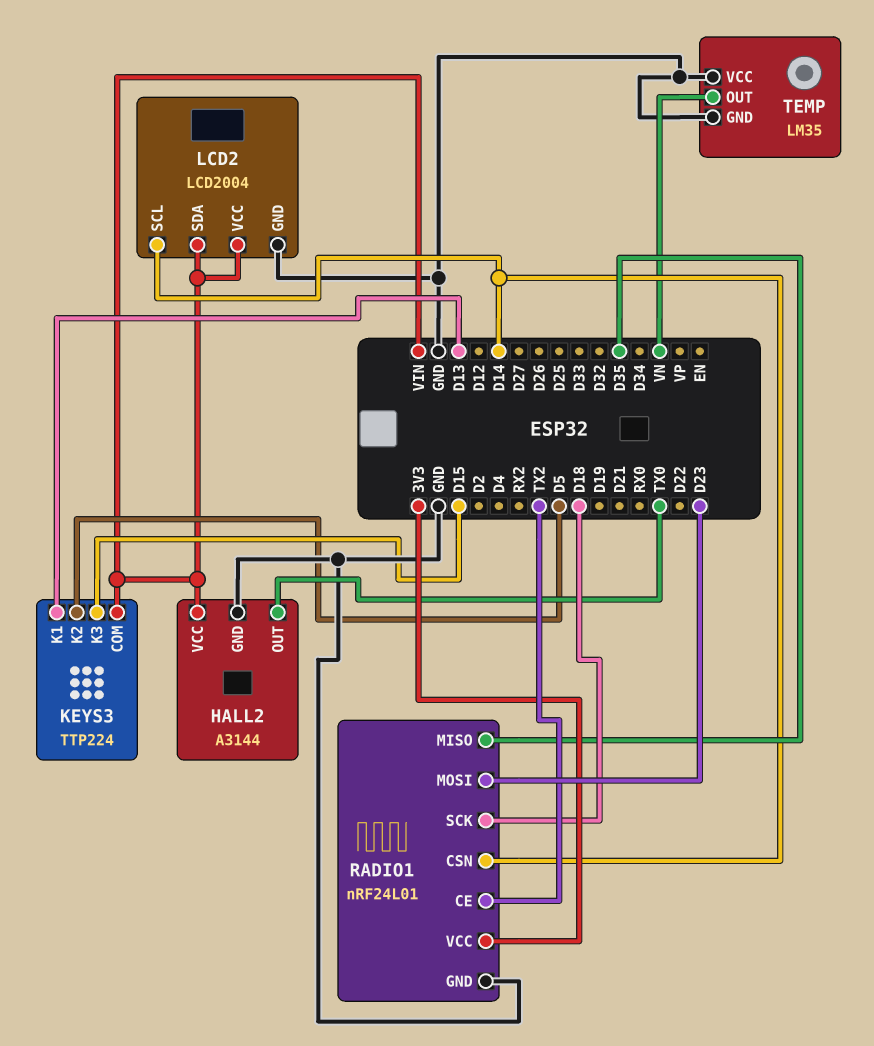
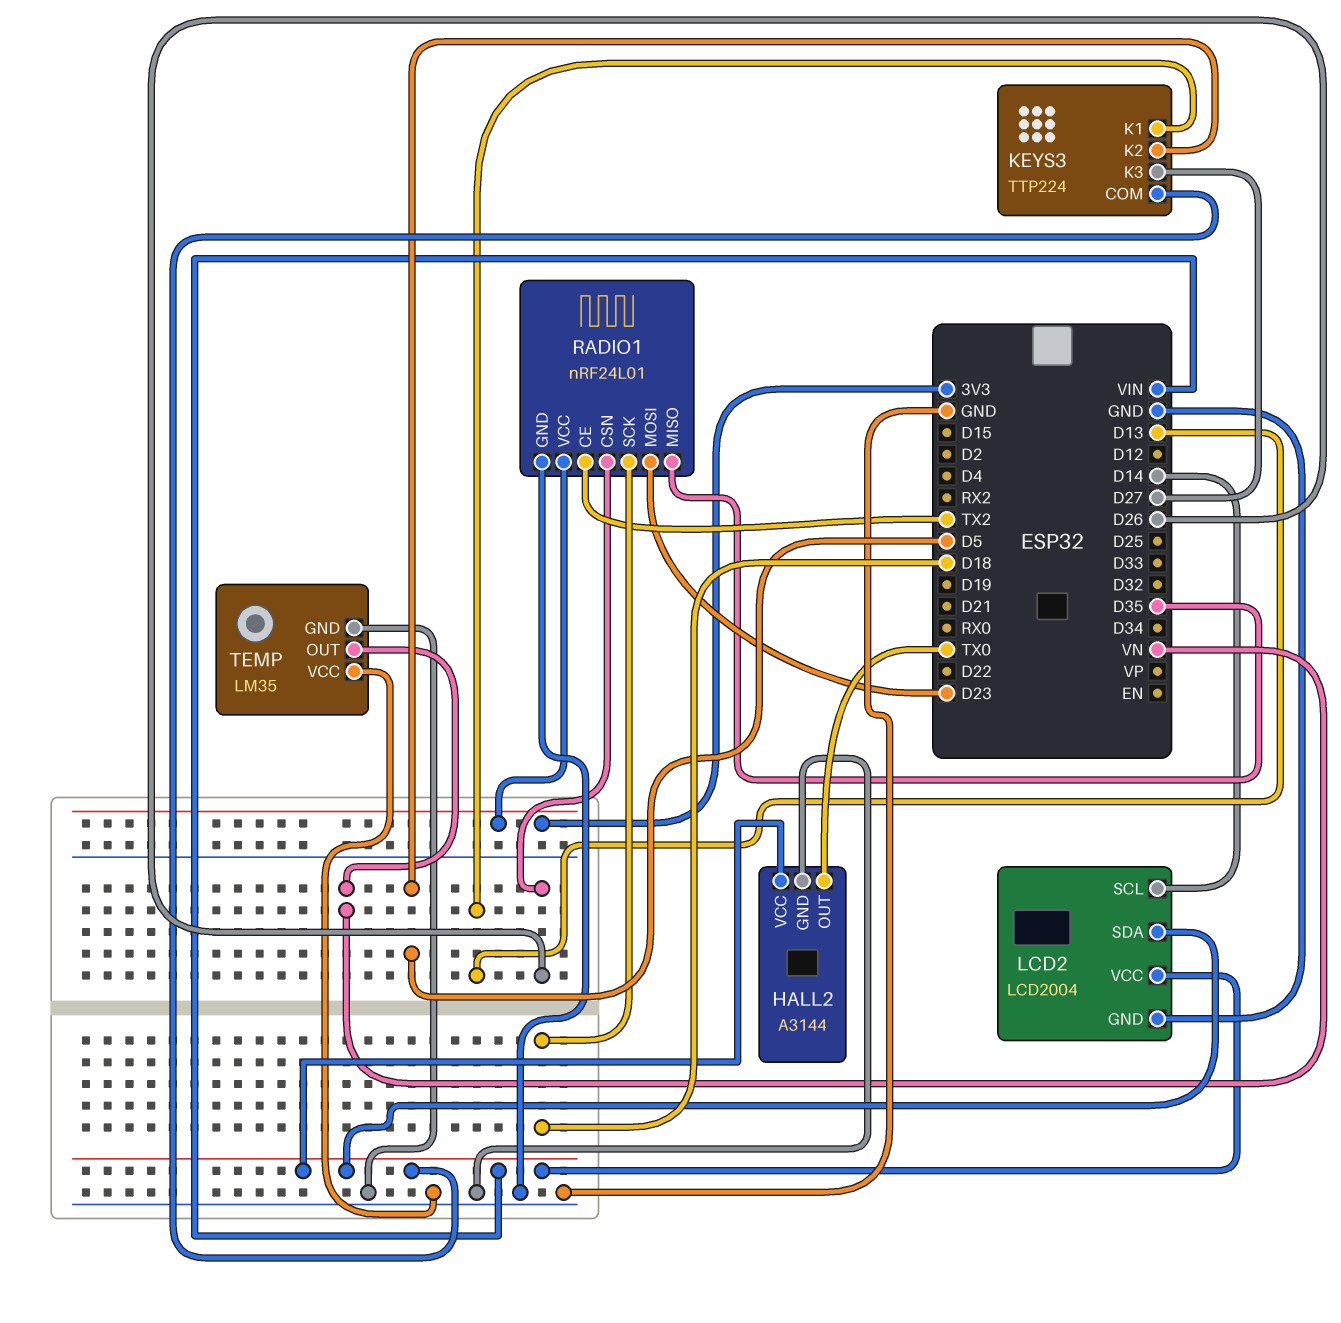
KEYS3 pin K3: D15 -> D27
RADIO1 pin CSN: D14 -> D26

